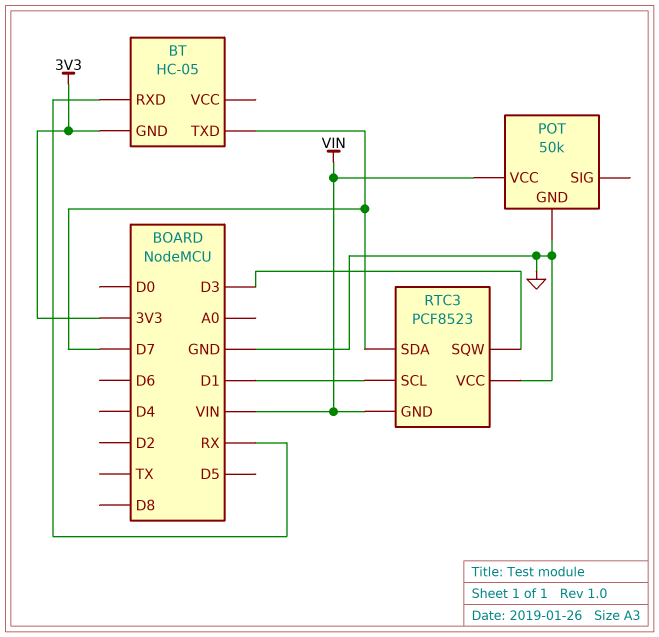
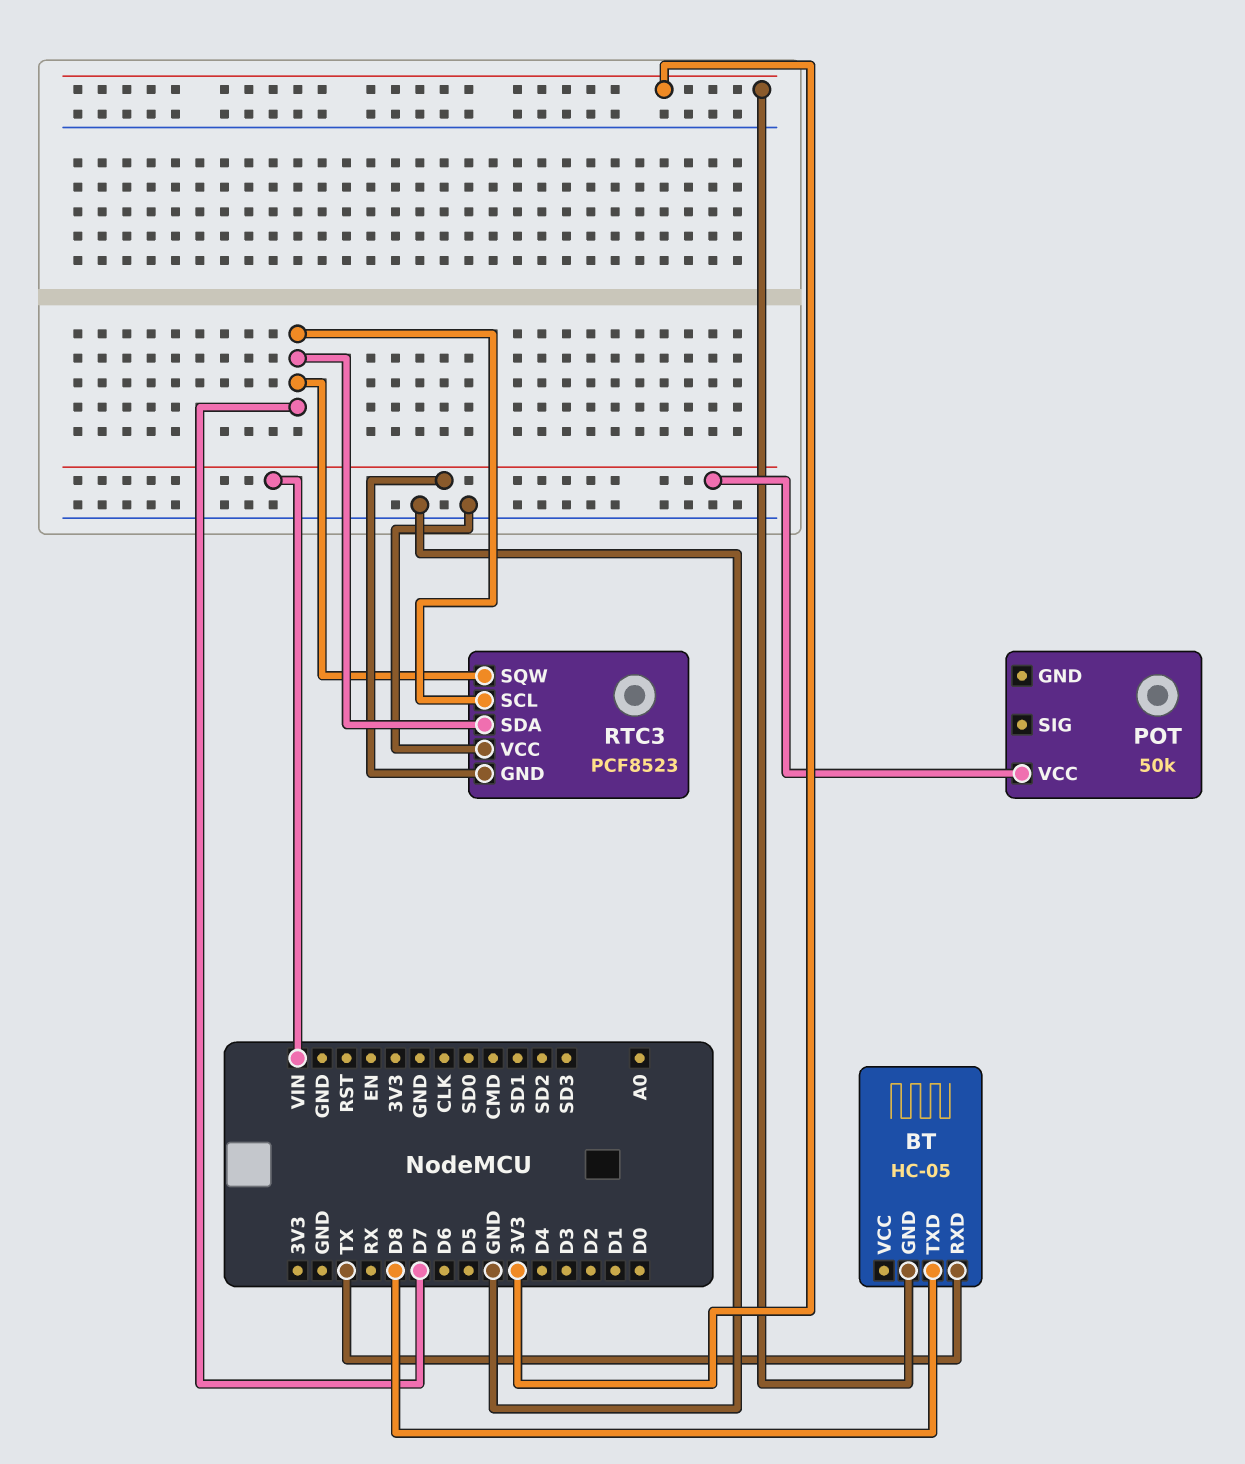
BT pin RXD: RX -> TX
BT pin TXD: D7 -> D8
POT pin GND: GND -> none
RTC3 pin SCL: D1 -> D7
RTC3 pin SQW: D3 -> D7

